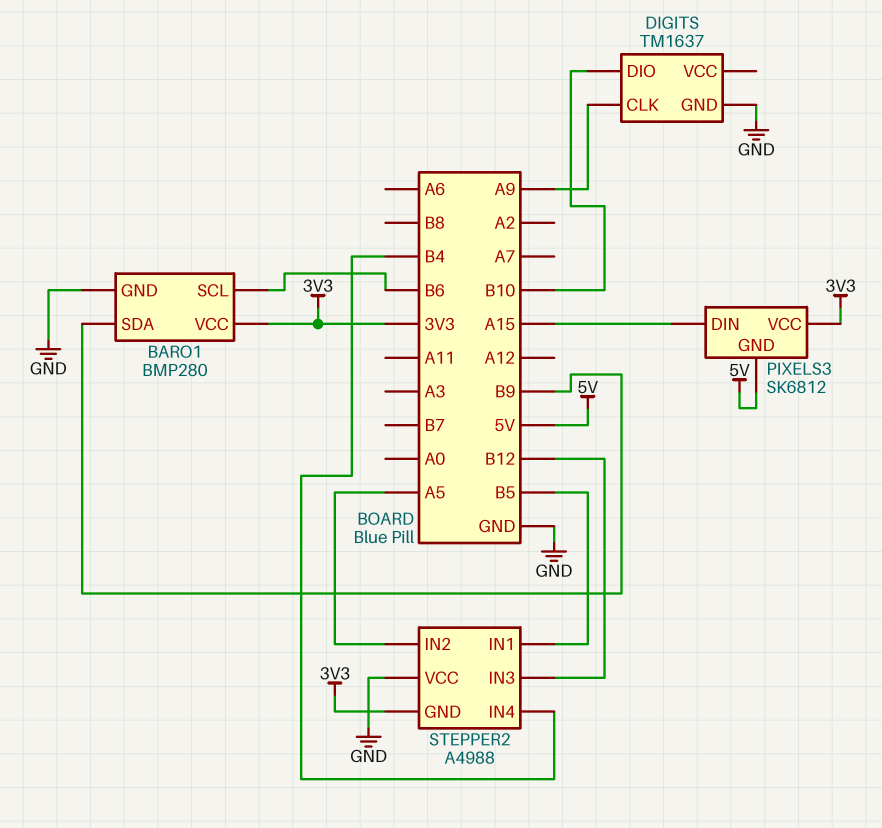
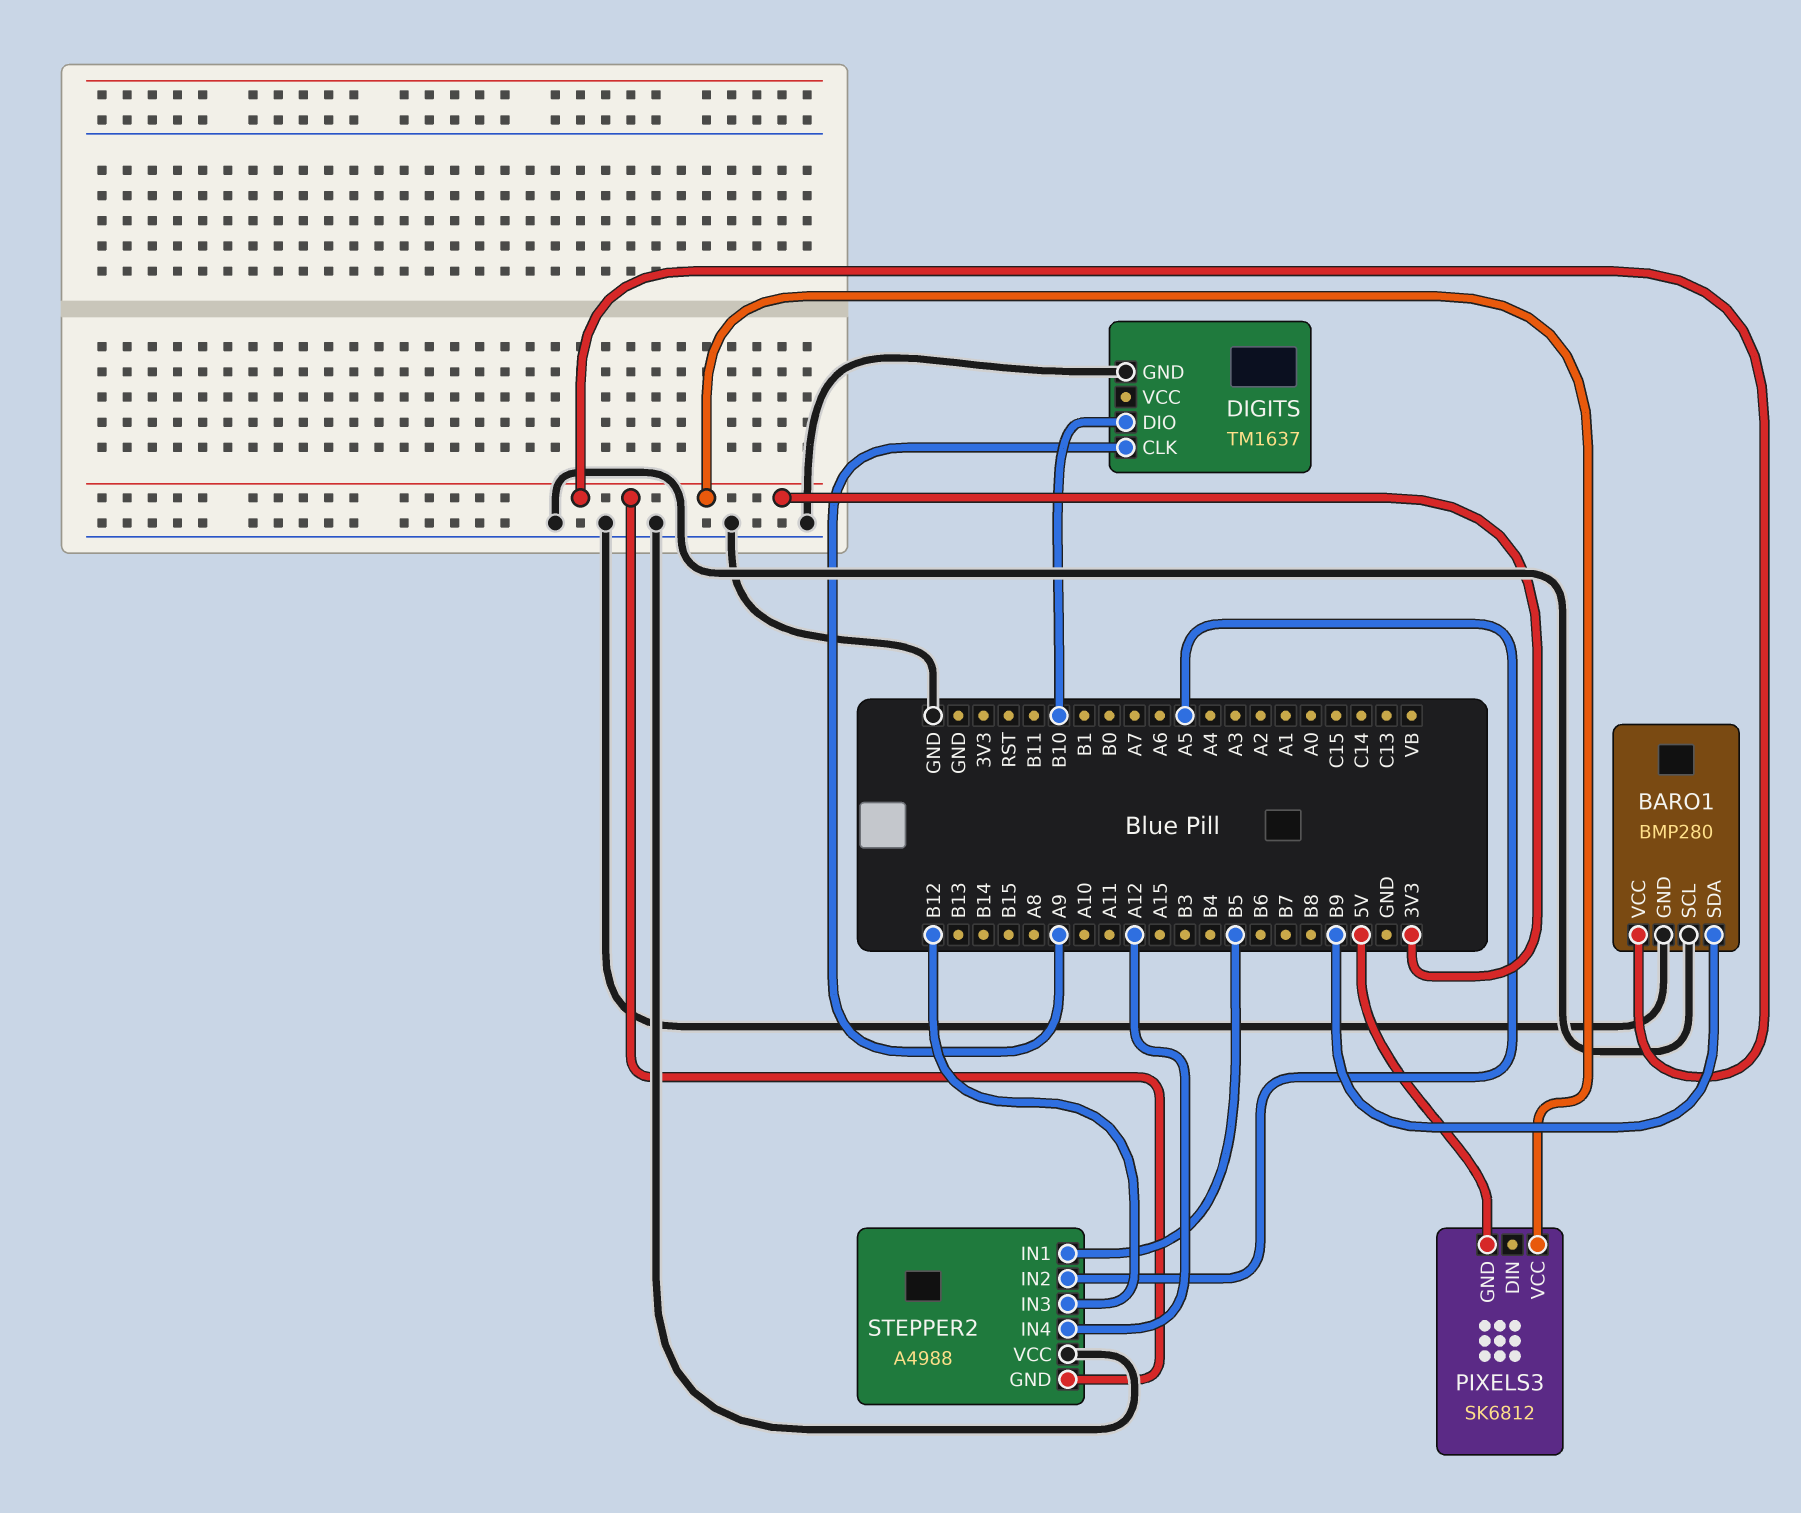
BARO1 pin SCL: B6 -> GND
PIXELS3 pin DIN: A15 -> none
STEPPER2 pin IN4: B4 -> A12

